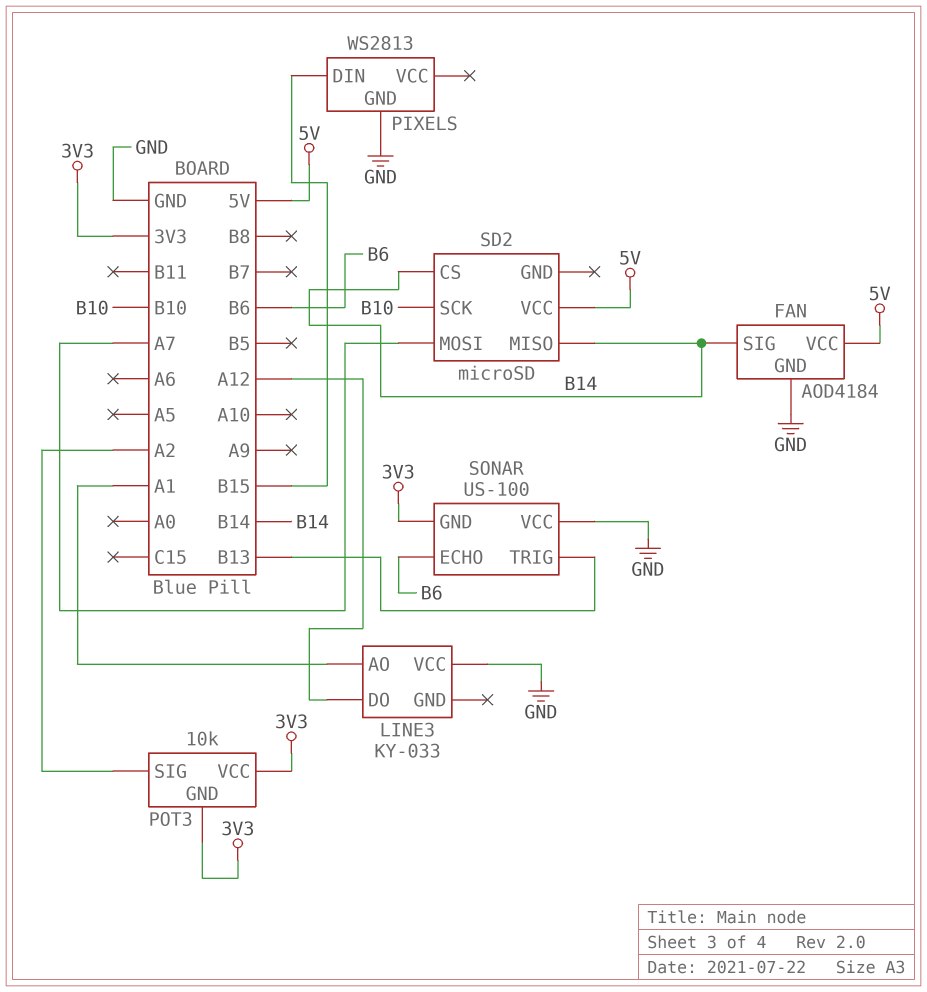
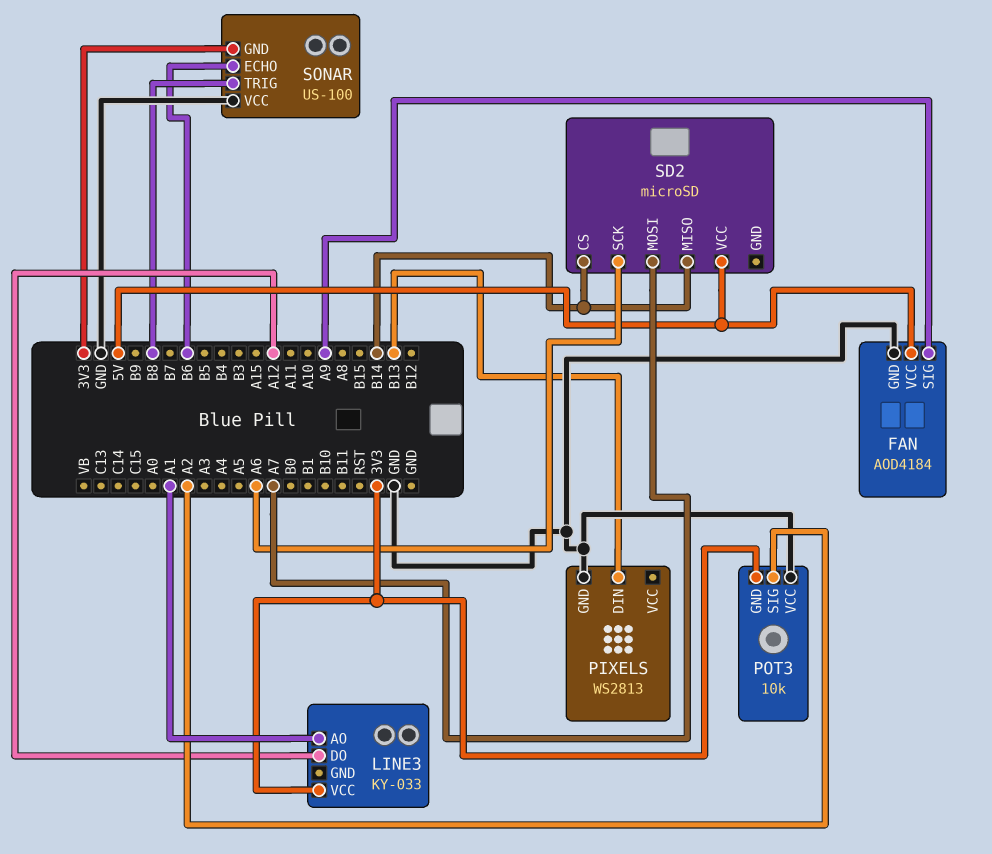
FAN pin SIG: B14 -> A9
LINE3 pin VCC: GND -> 3V3
PIXELS pin DIN: B15 -> B13
POT3 pin VCC: 3V3 -> GND
SD2 pin SCK: B10 -> A6
SONAR pin TRIG: B13 -> B8

